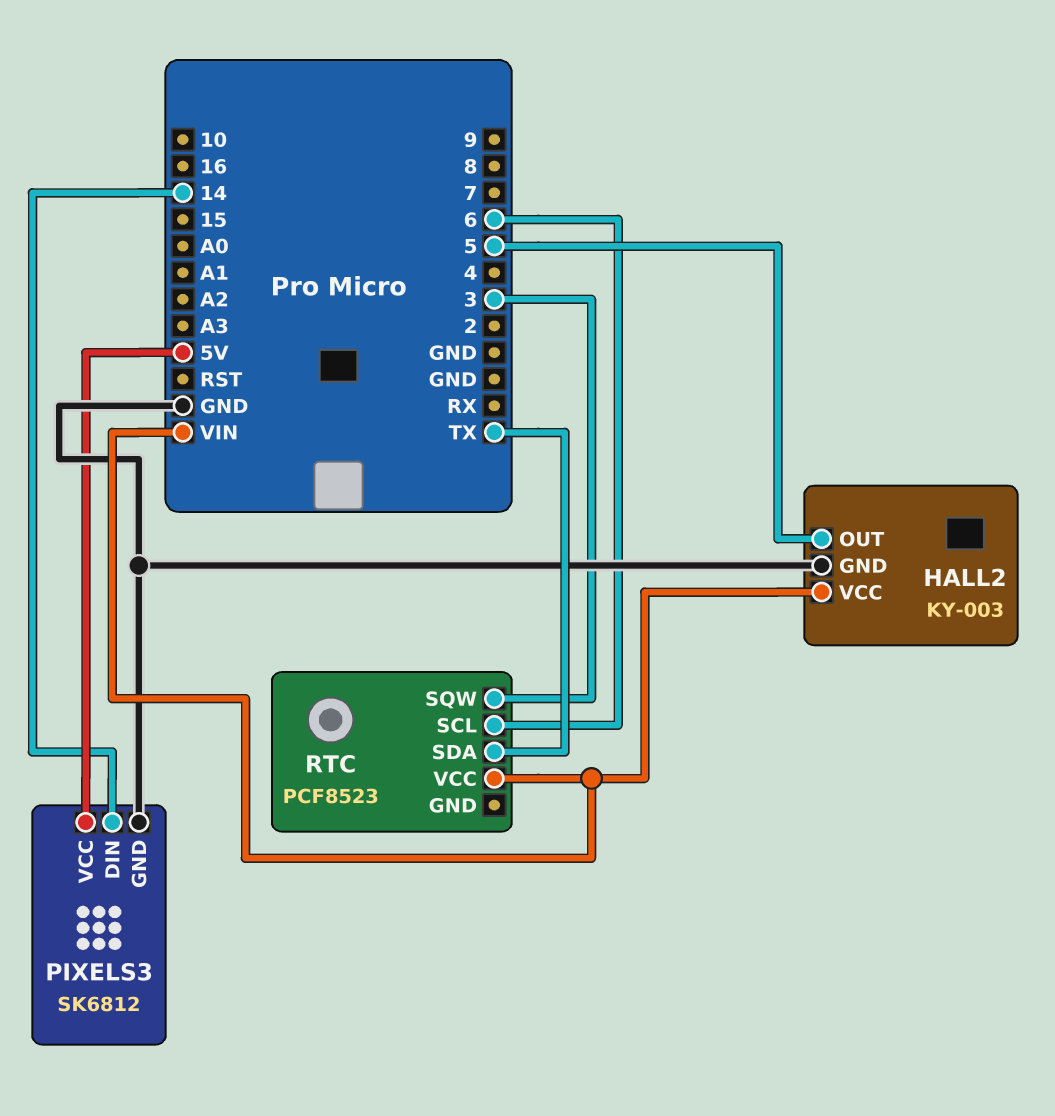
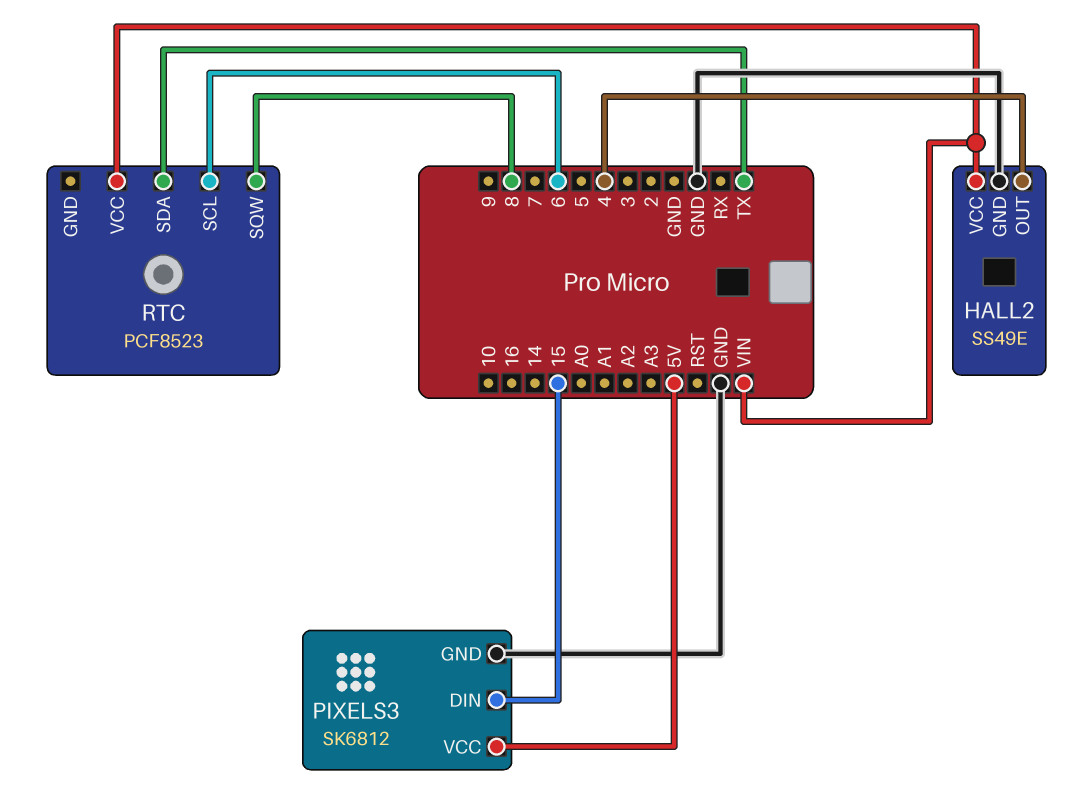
HALL2: KY-003 -> SS49E
HALL2 pin OUT: 5 -> 4
PIXELS3 pin DIN: 14 -> 15
RTC pin SQW: 3 -> 8

